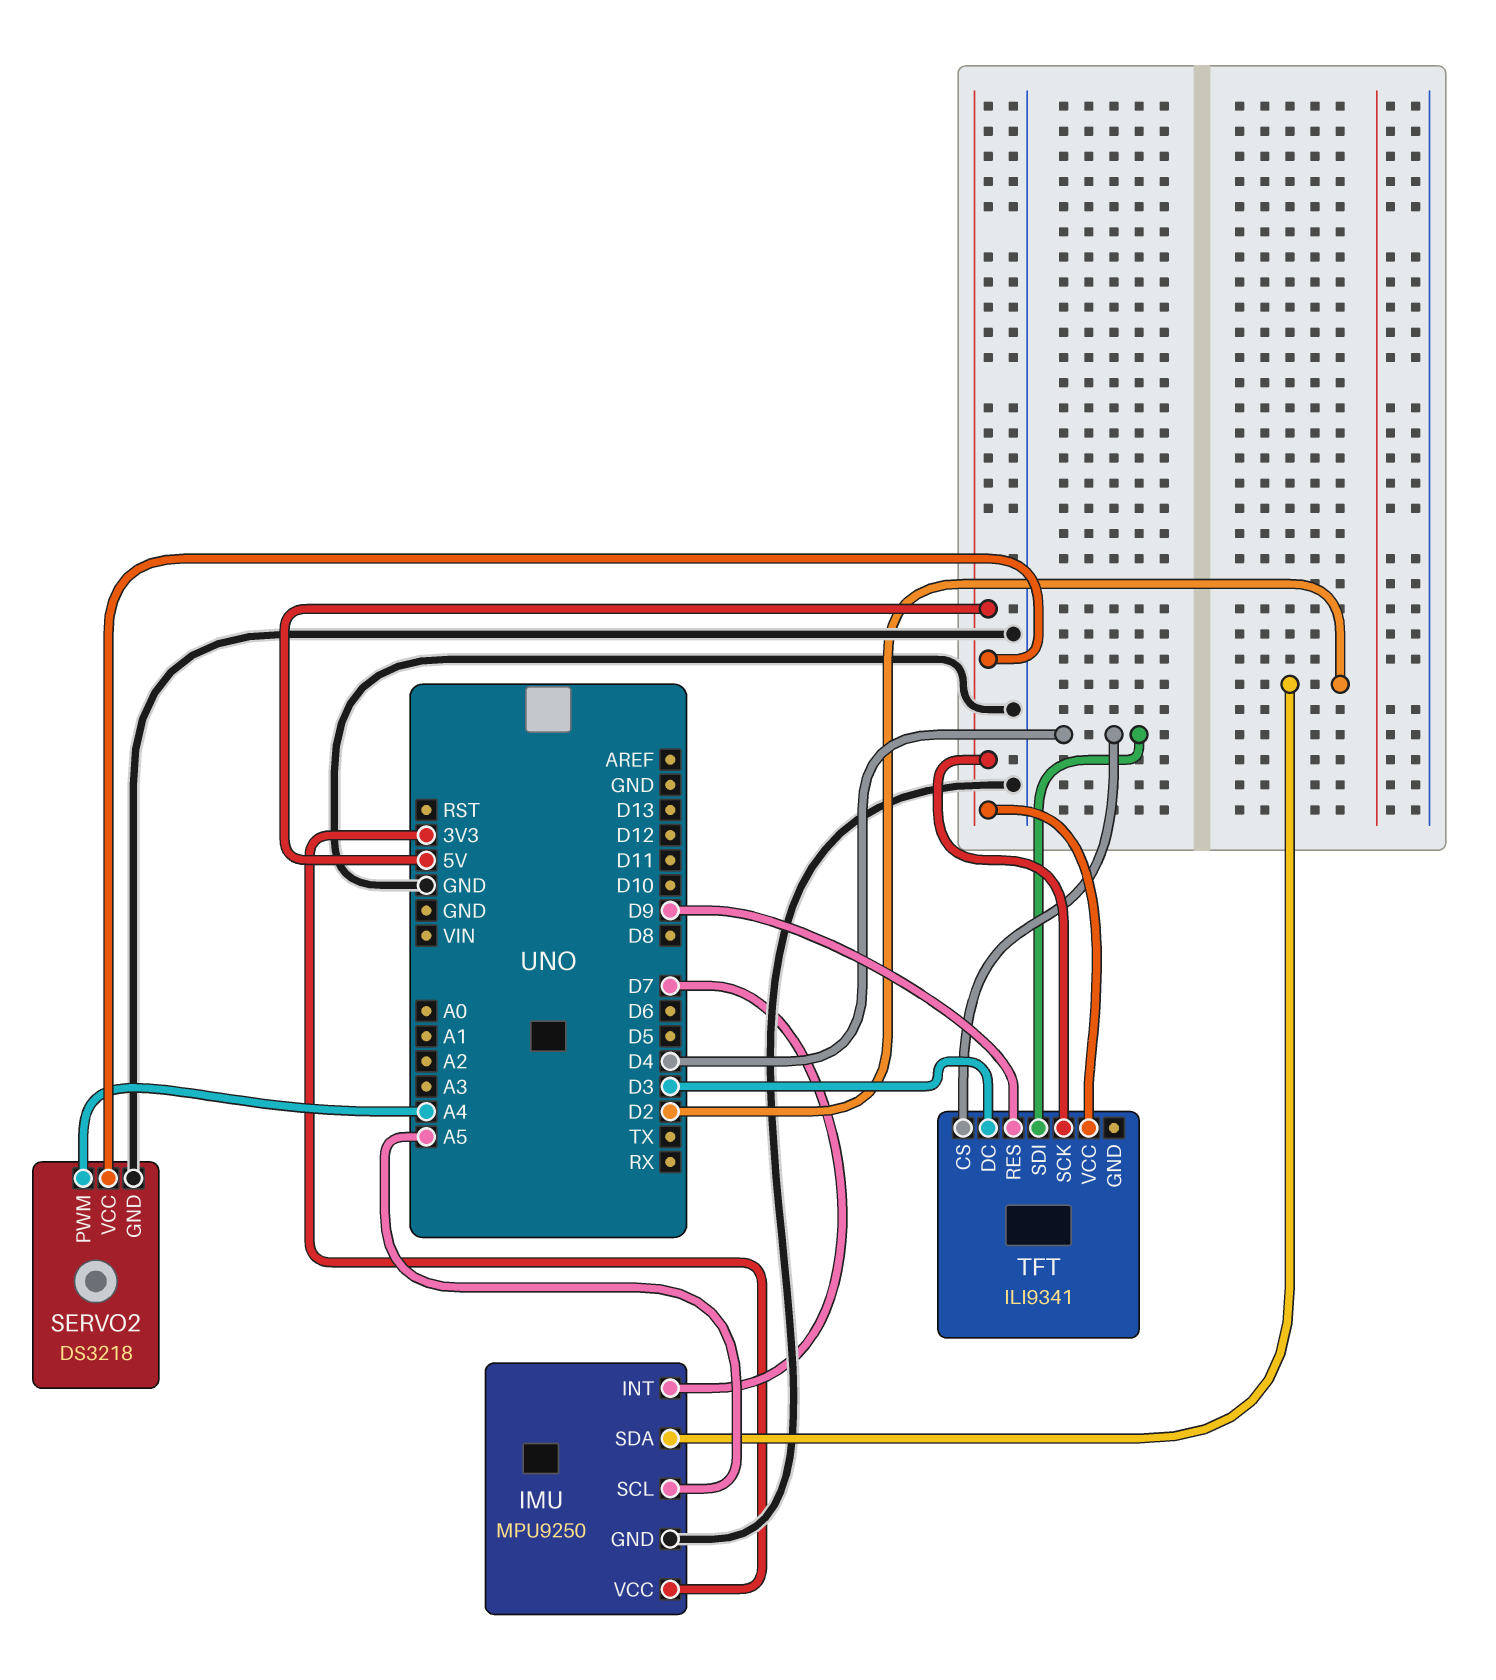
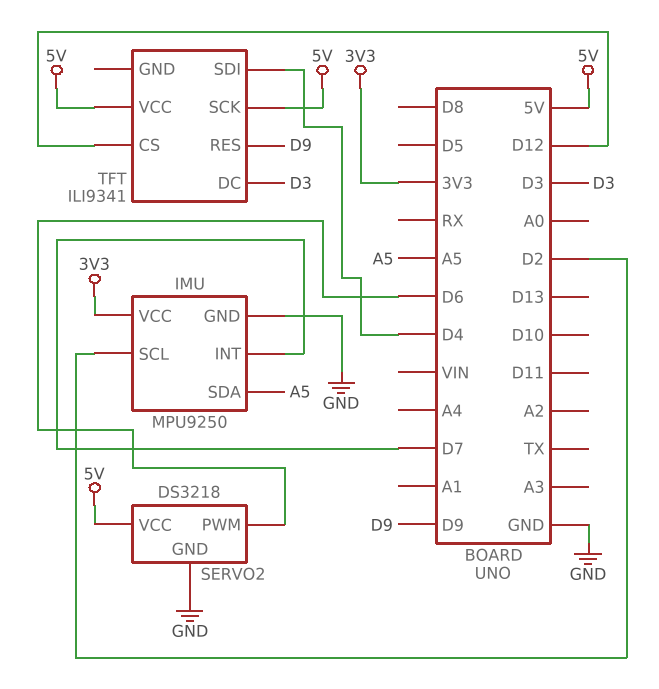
IMU pin SCL: A5 -> D2
IMU pin SDA: D2 -> A5
SERVO2 pin PWM: A4 -> D6
TFT pin CS: D4 -> D12

